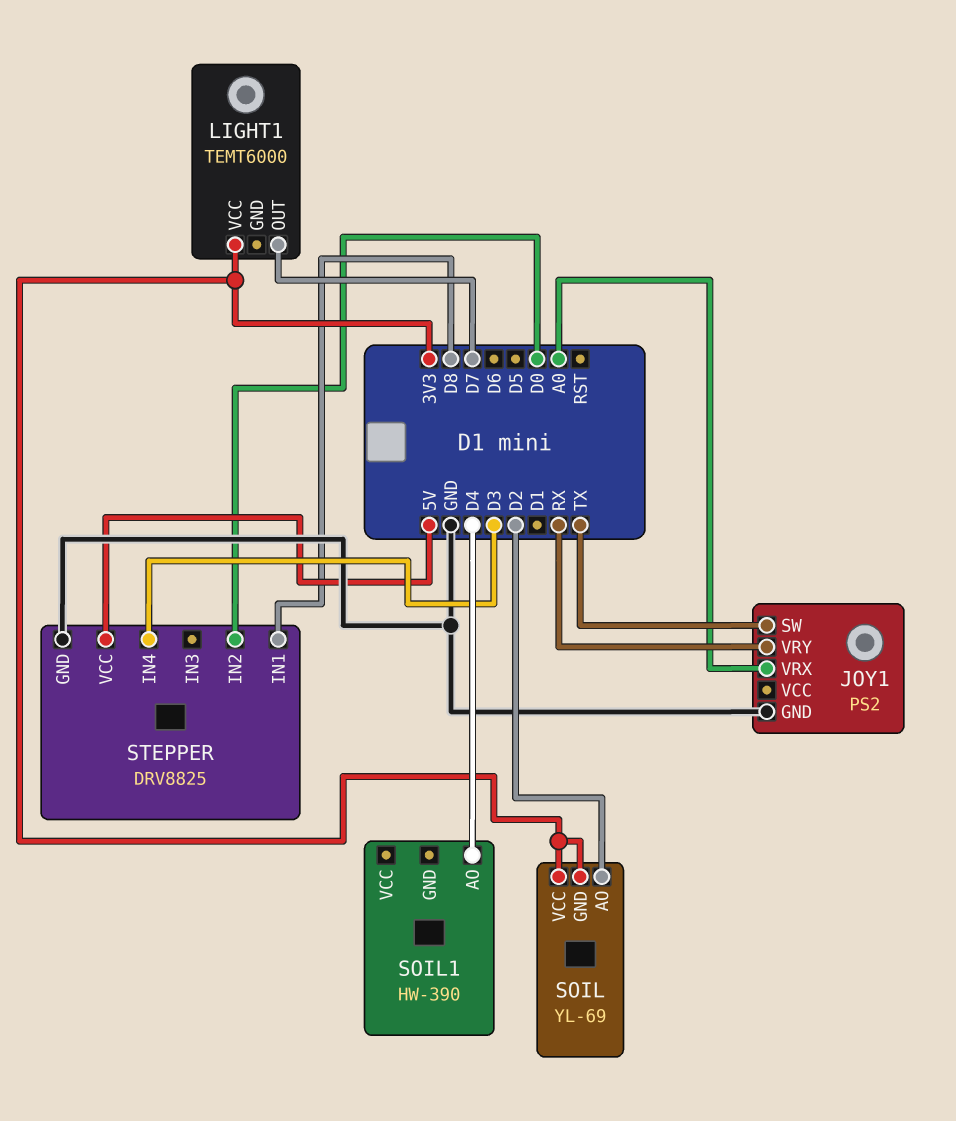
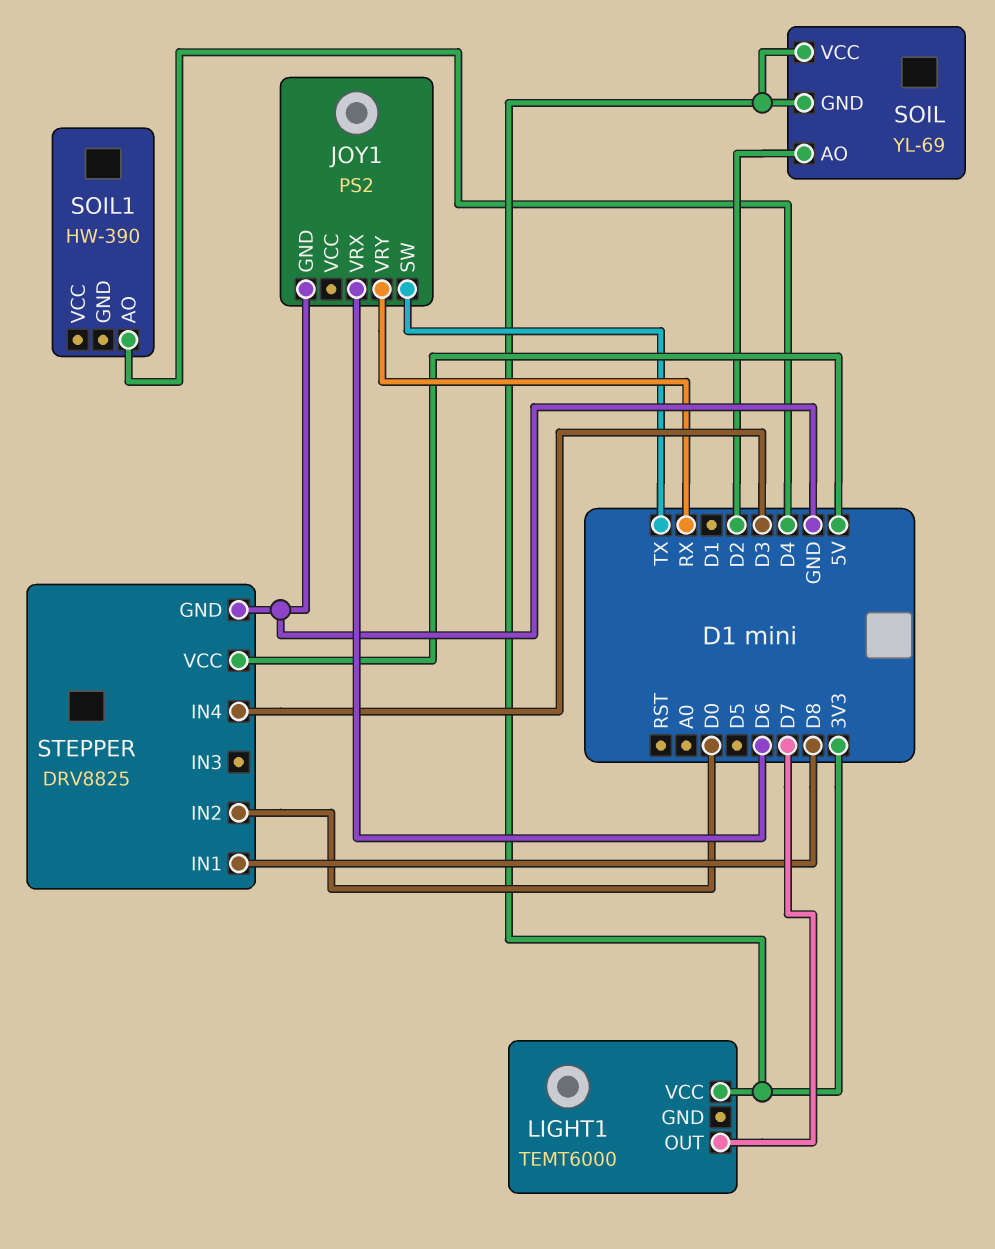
JOY1 pin VRX: A0 -> D6

